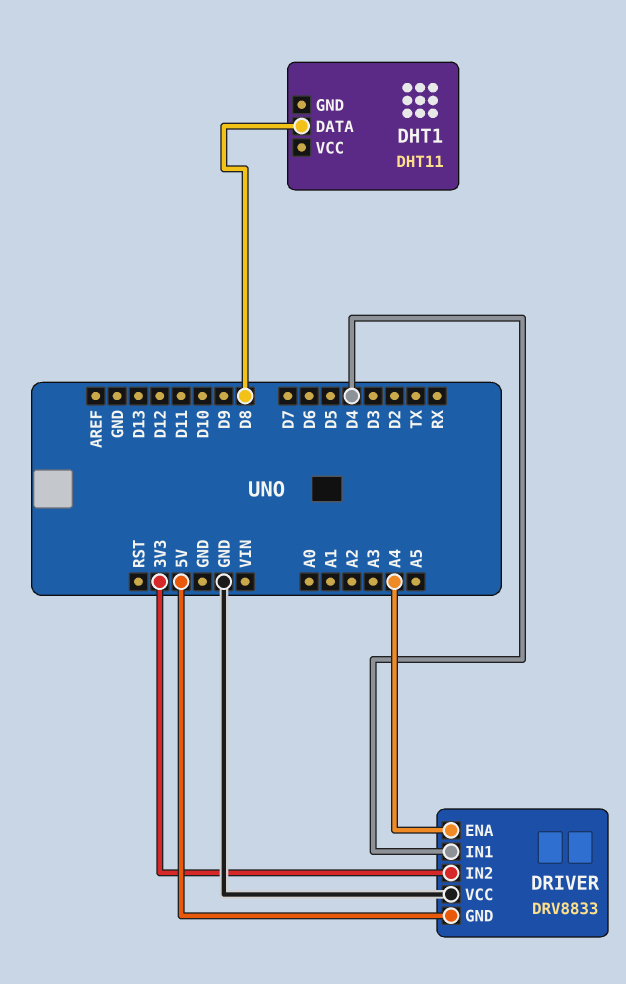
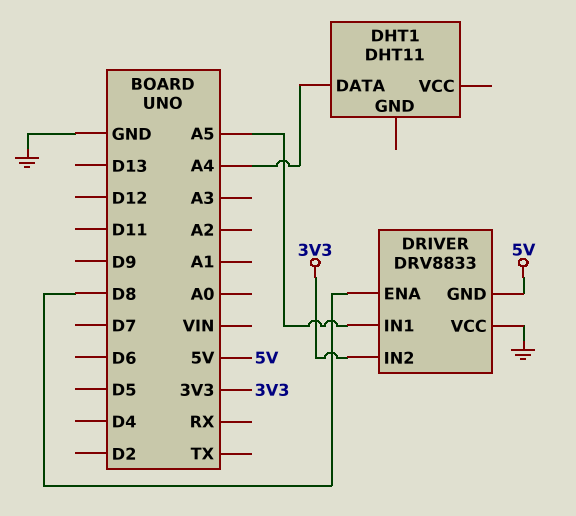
DHT1 pin DATA: D8 -> A4
DRIVER pin ENA: A4 -> D8
DRIVER pin IN1: D4 -> A5

